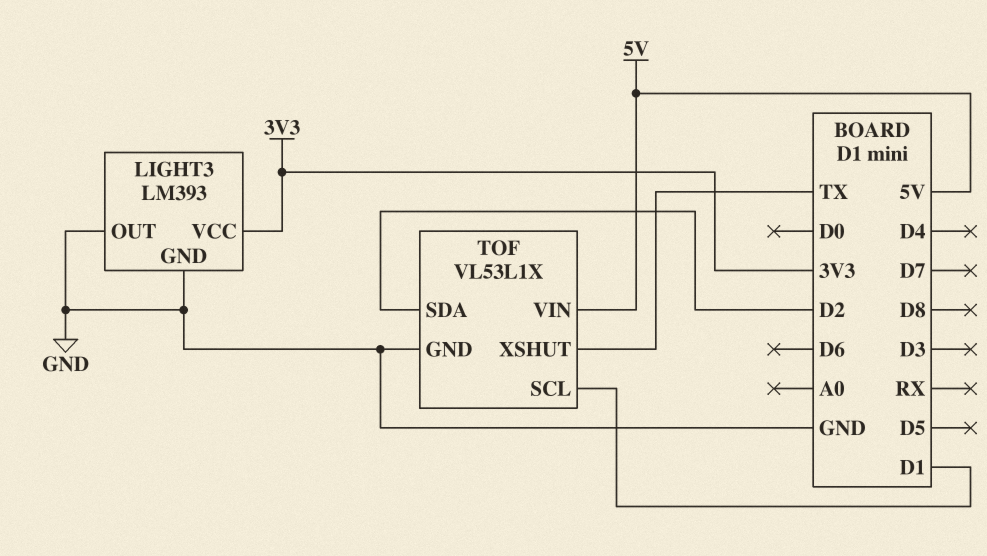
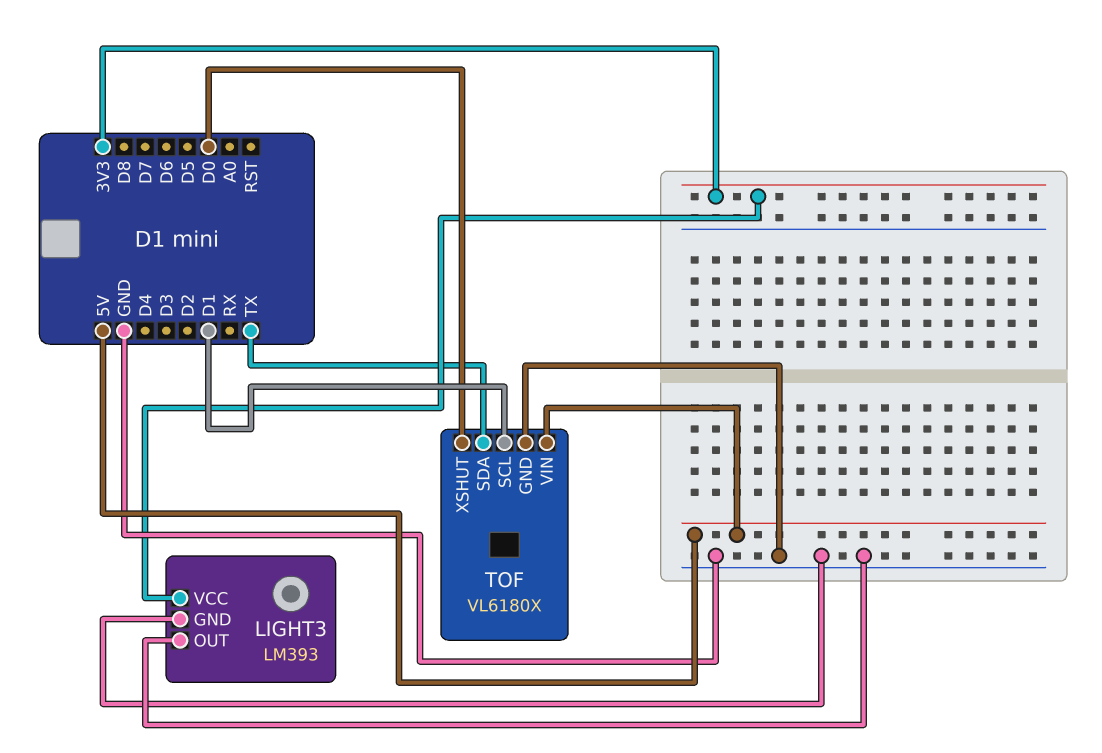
TOF: VL53L1X -> VL6180X
TOF pin SDA: D2 -> TX
TOF pin XSHUT: TX -> D0

